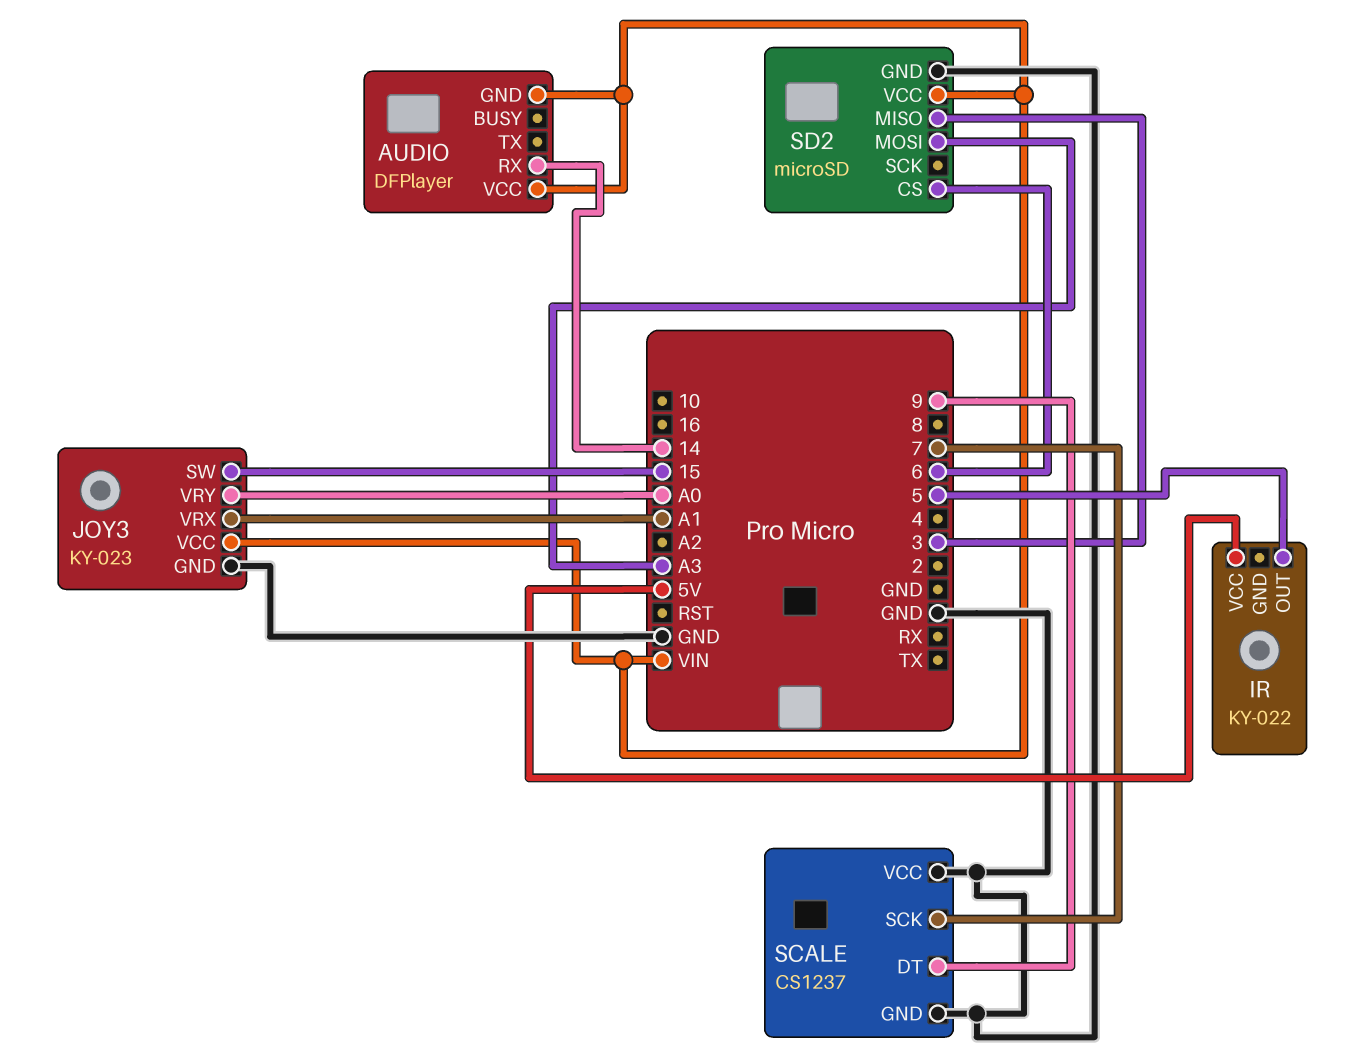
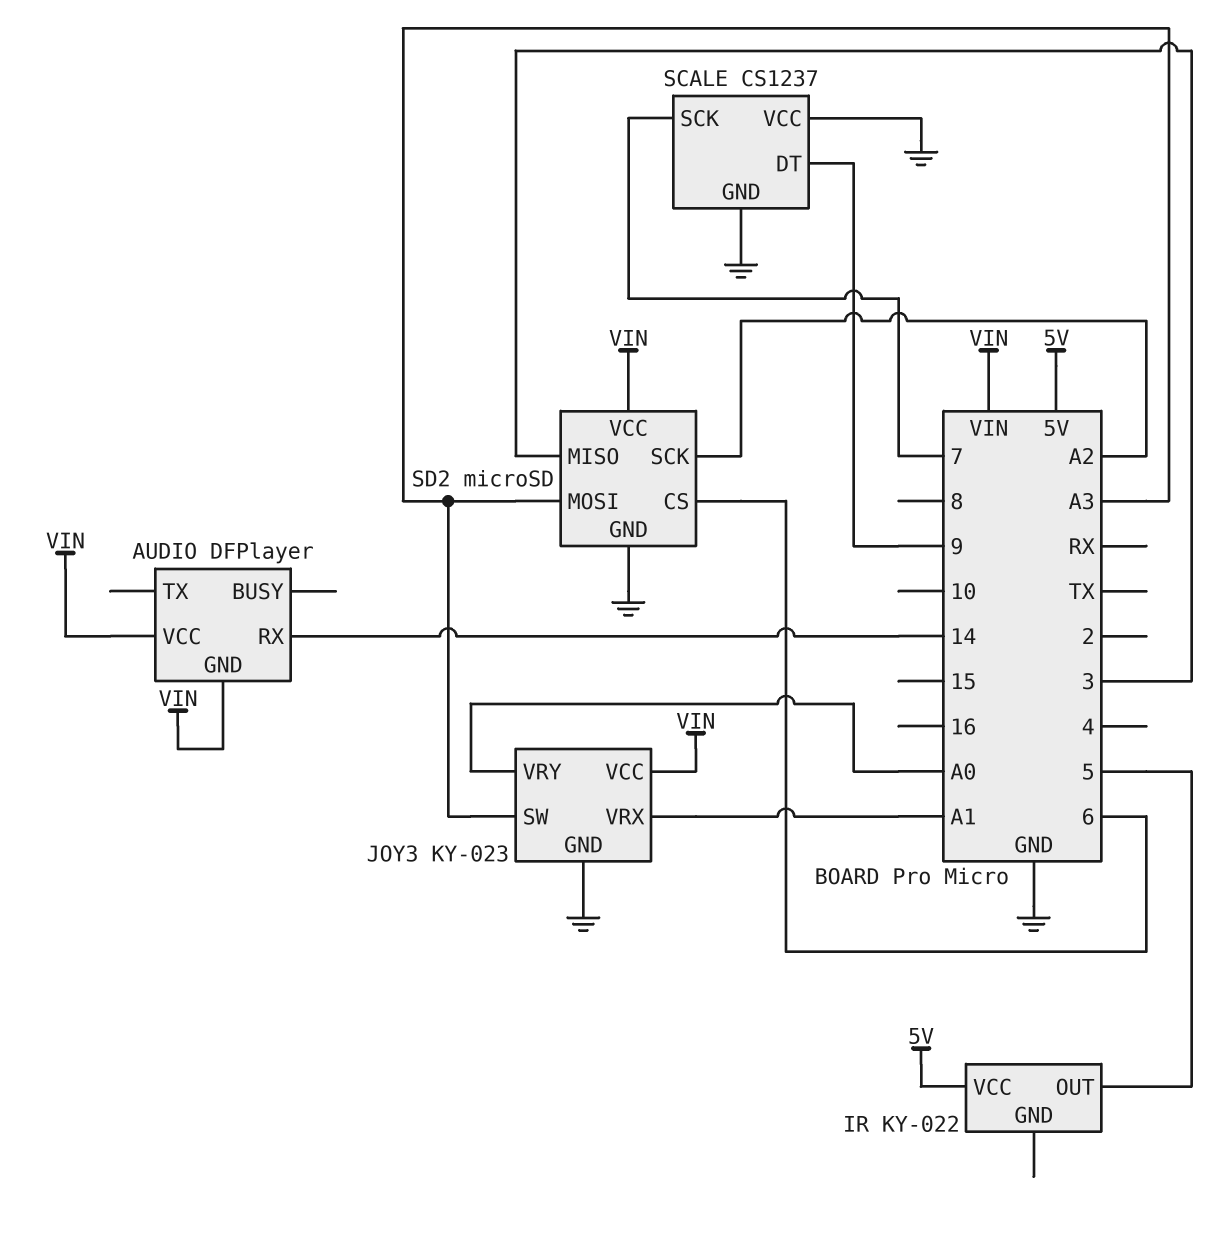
JOY3 pin SW: 15 -> A3
SD2 pin SCK: none -> A2

